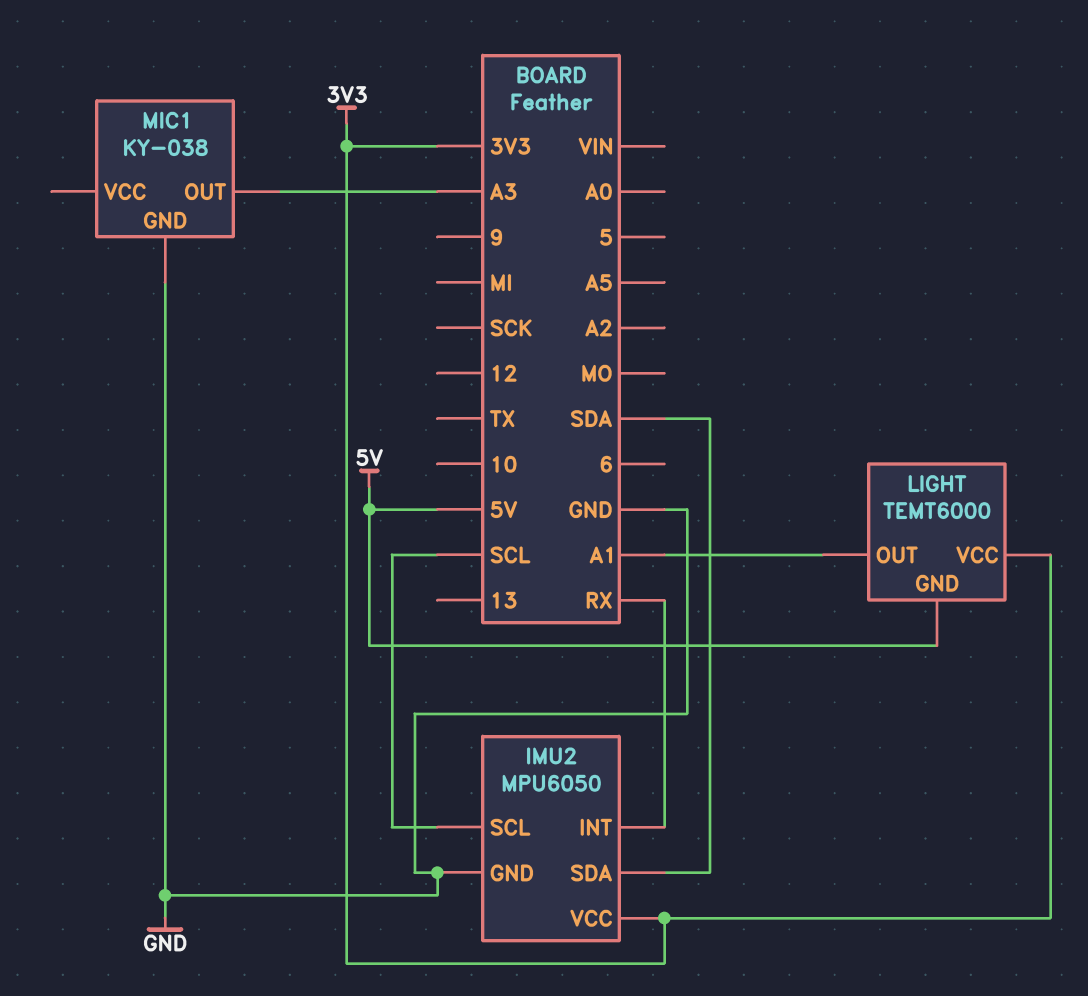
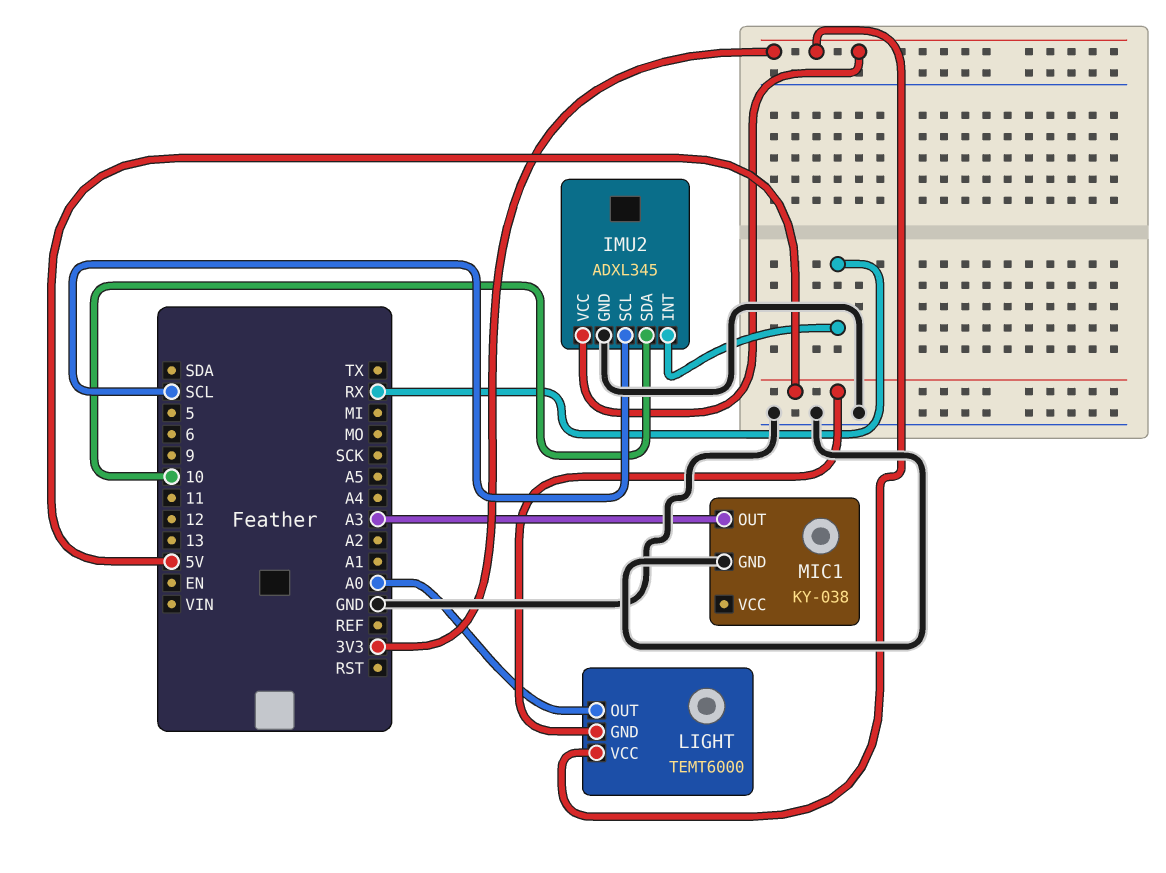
IMU2: MPU6050 -> ADXL345
IMU2 pin SDA: SDA -> 10
LIGHT pin OUT: A1 -> A0

